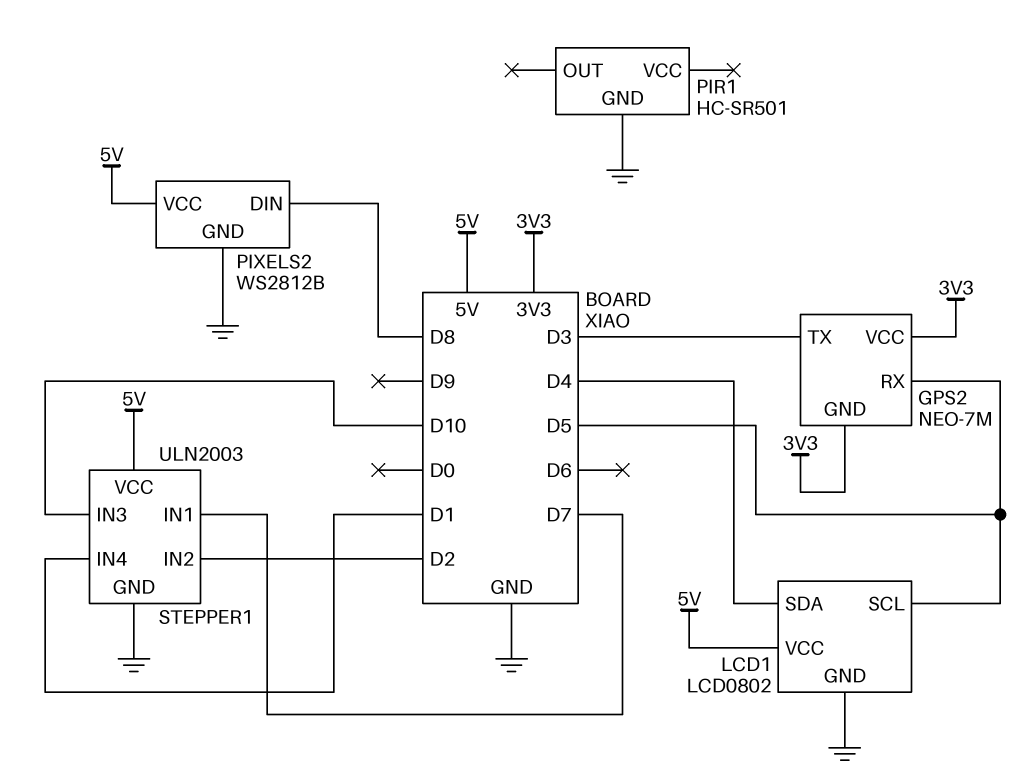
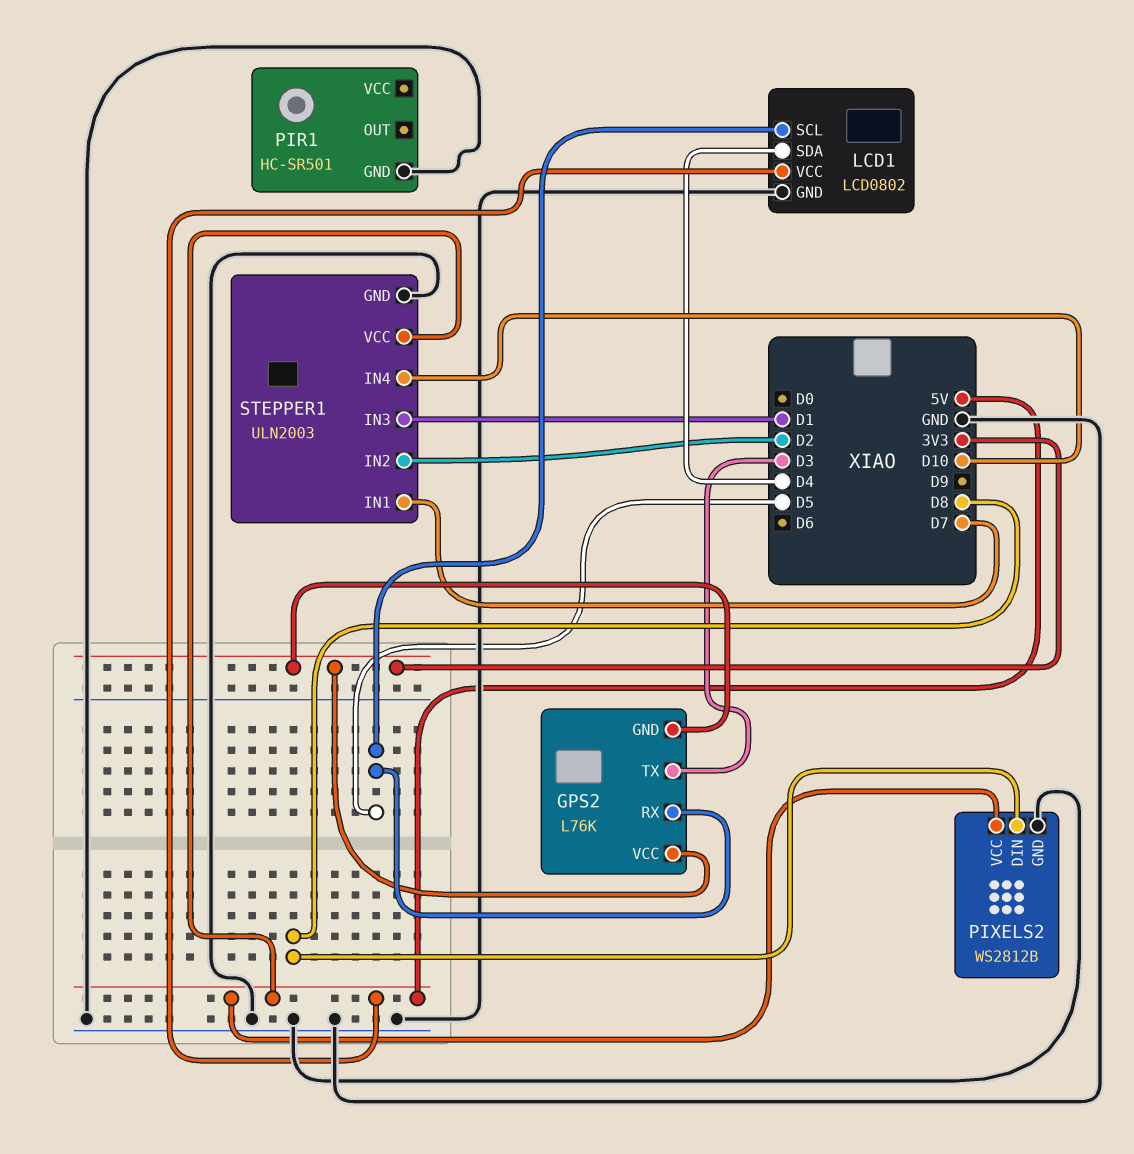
GPS2: NEO-7M -> L76K
STEPPER1 pin IN3: D10 -> D1
STEPPER1 pin IN4: D1 -> D10

